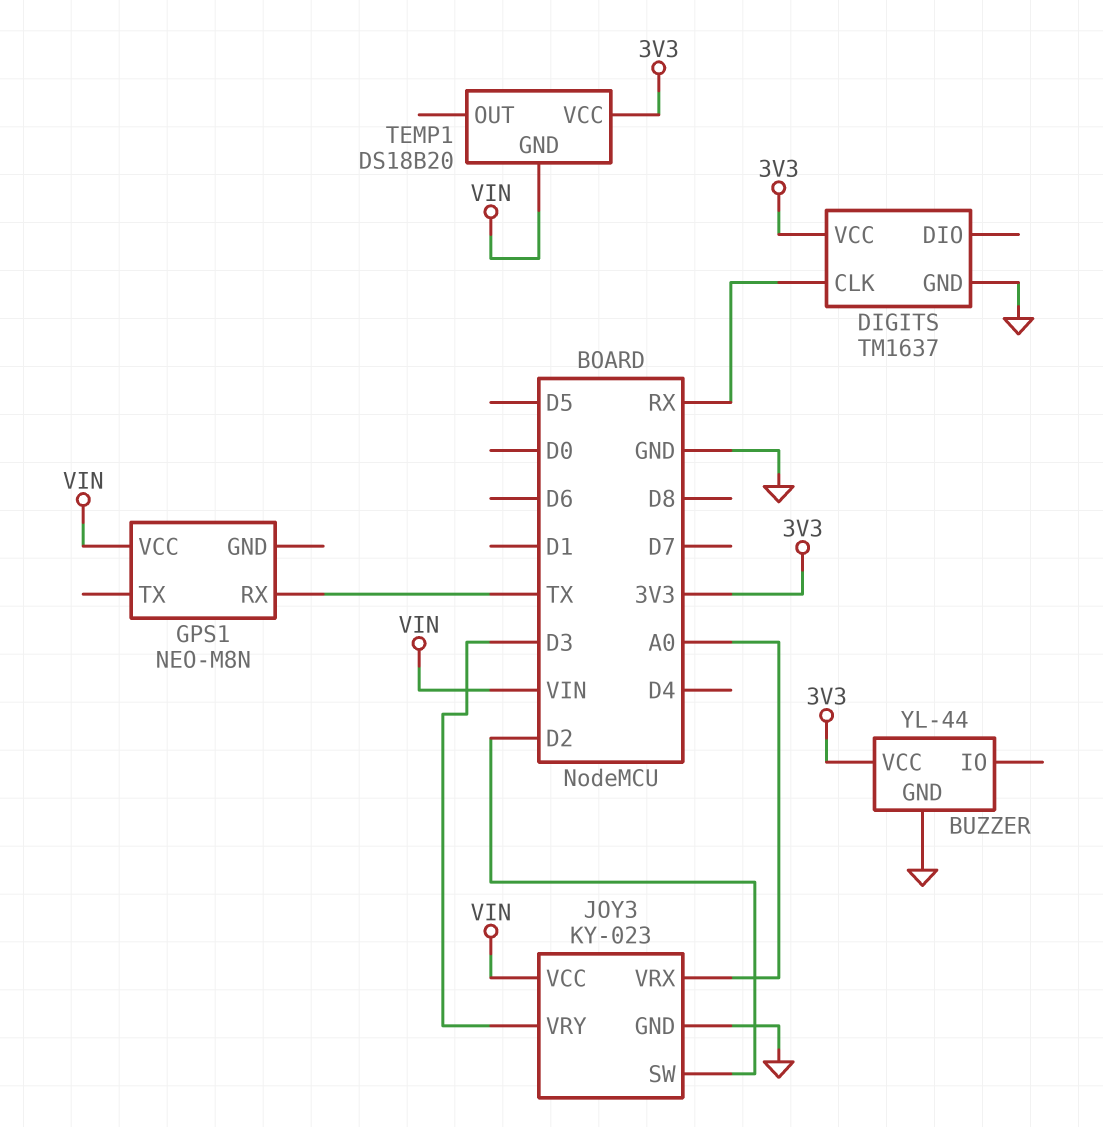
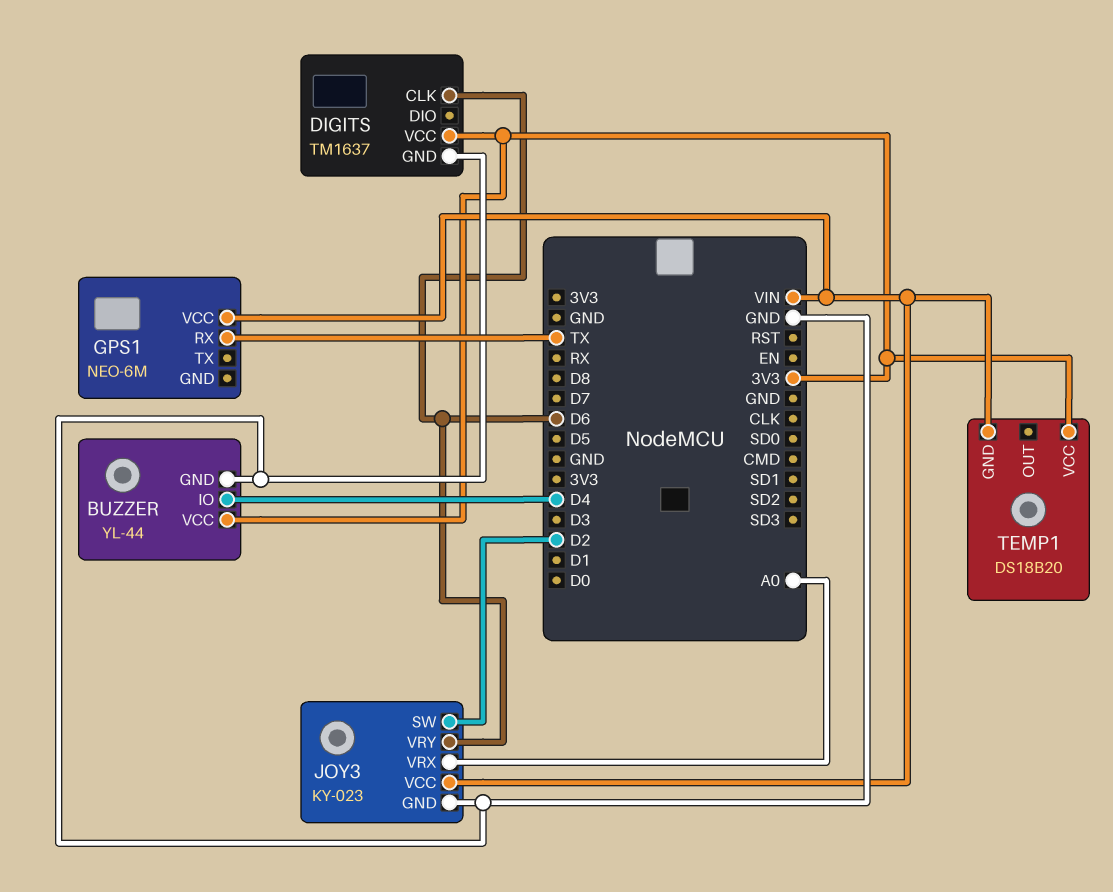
BUZZER pin IO: none -> D4
DIGITS pin CLK: RX -> D6
GPS1: NEO-M8N -> NEO-6M
JOY3 pin VRY: D3 -> D6

